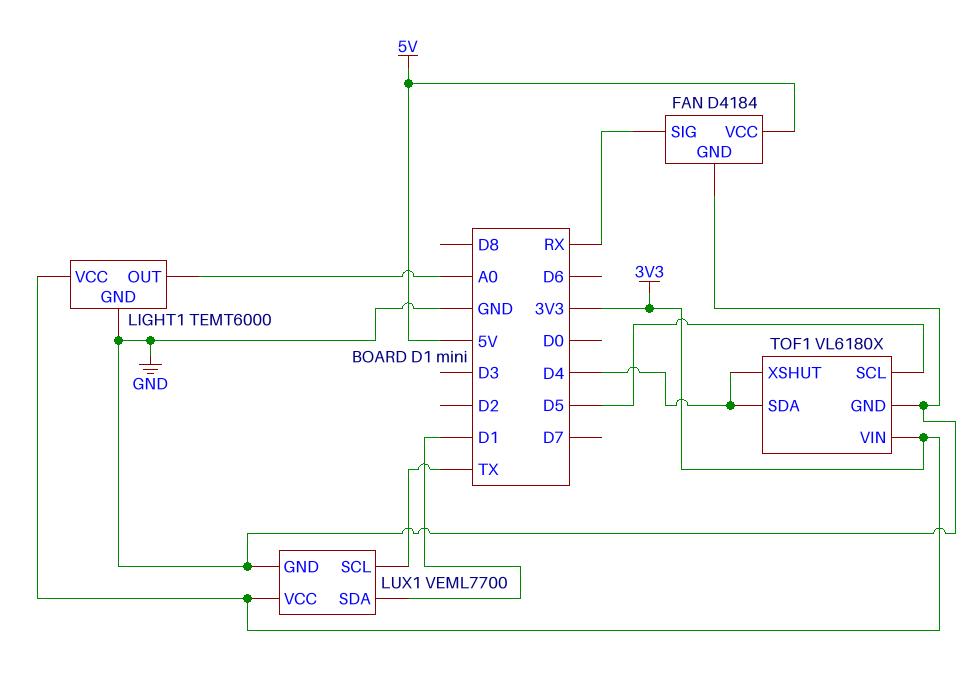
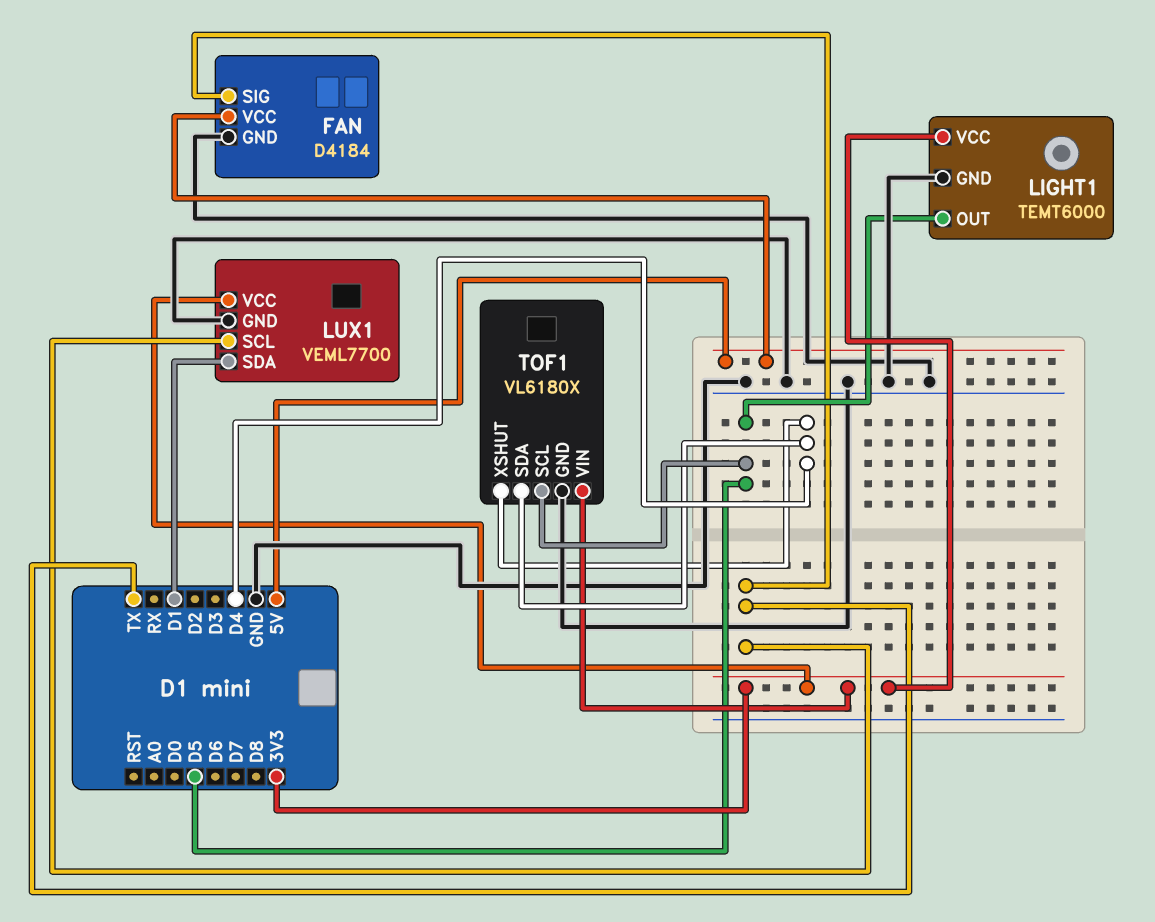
FAN pin SIG: RX -> TX
LIGHT1 pin OUT: A0 -> D5

